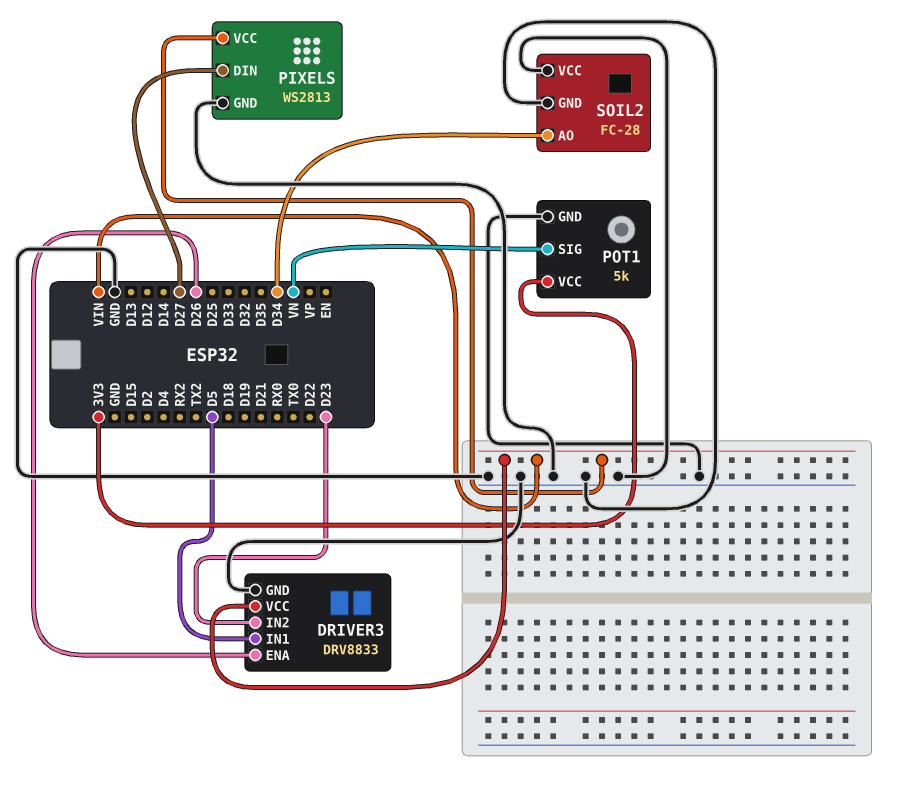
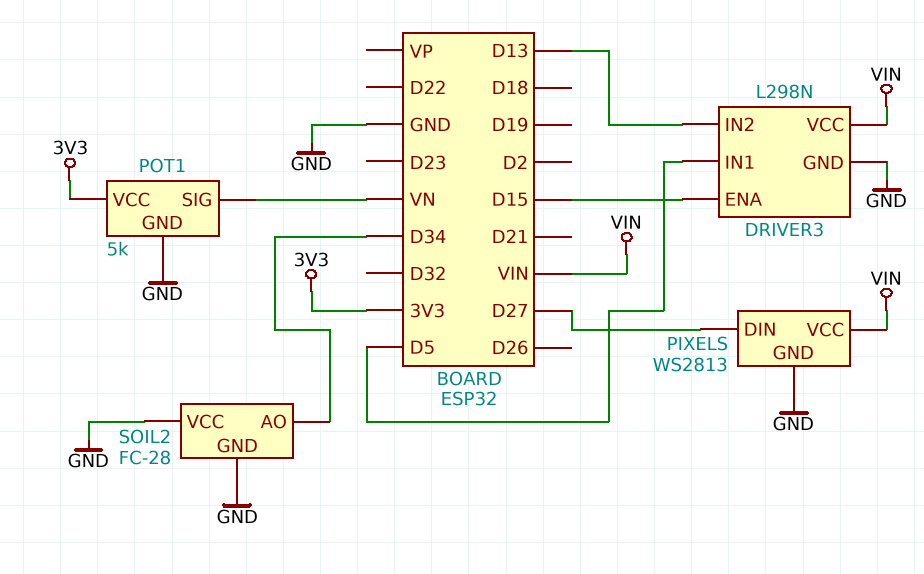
DRIVER3: DRV8833 -> L298N
DRIVER3 pin ENA: D26 -> D15
DRIVER3 pin IN2: D23 -> D13

